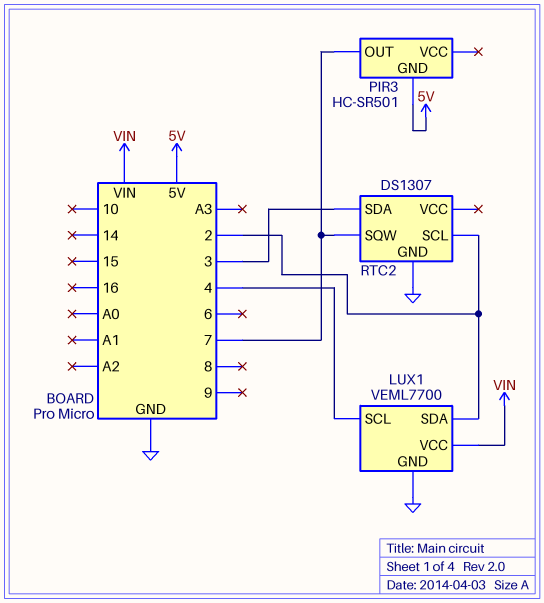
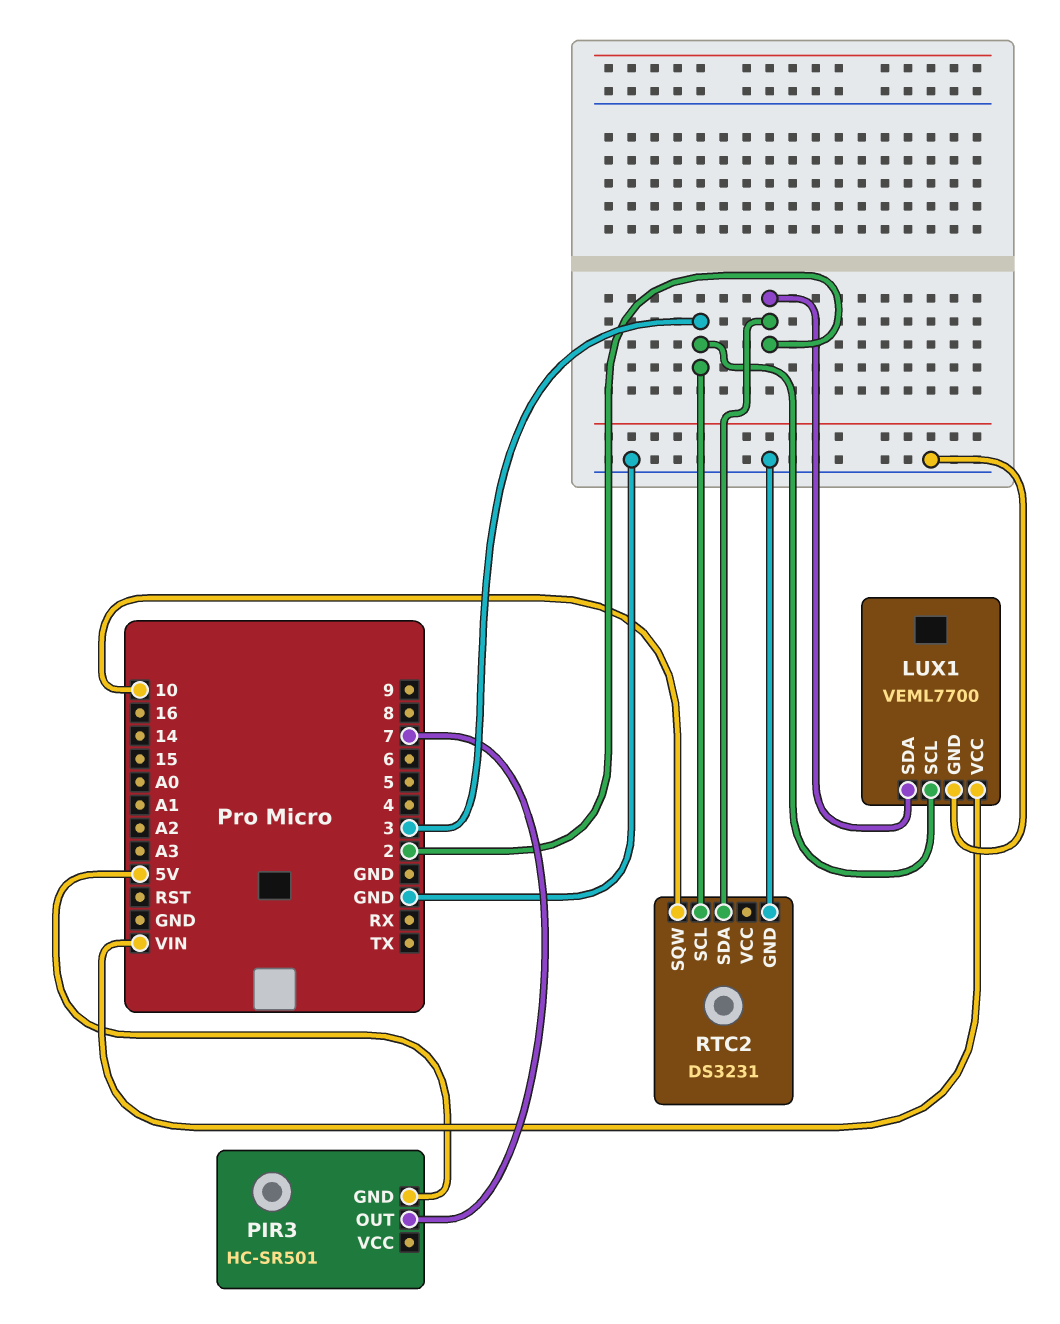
LUX1 pin SCL: 4 -> 3
RTC2: DS1307 -> DS3231
RTC2 pin SCL: 2 -> 3
RTC2 pin SDA: 3 -> 2
RTC2 pin SQW: 7 -> 10

